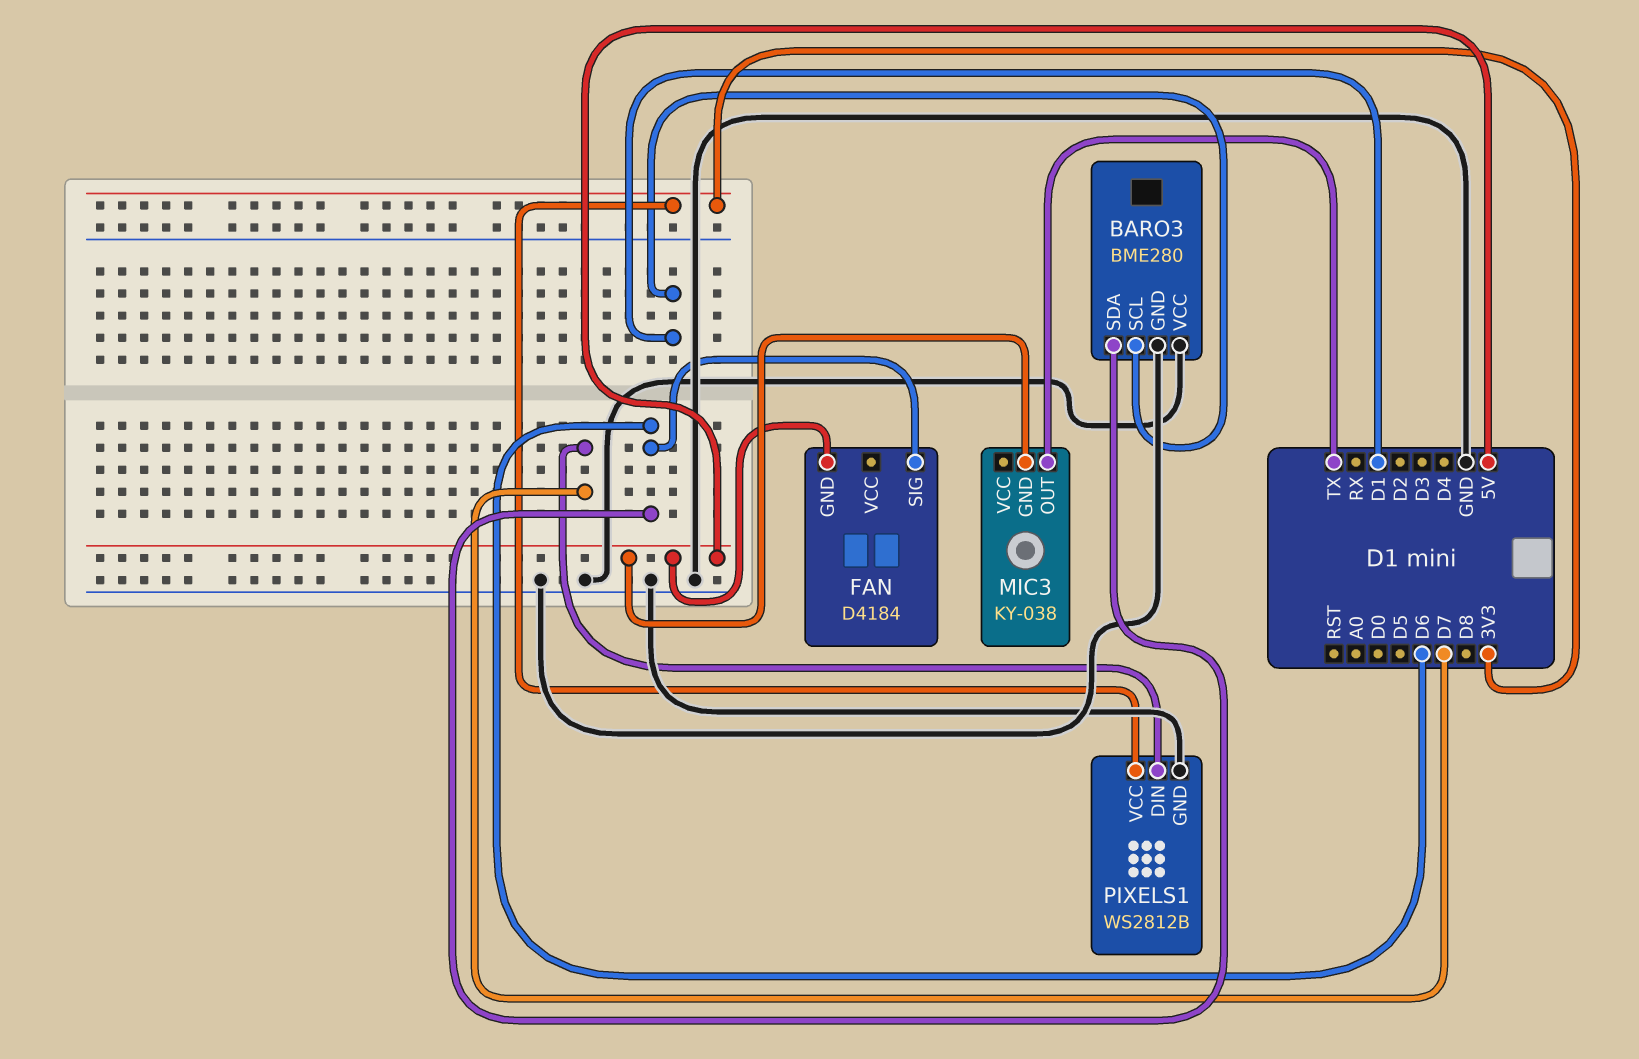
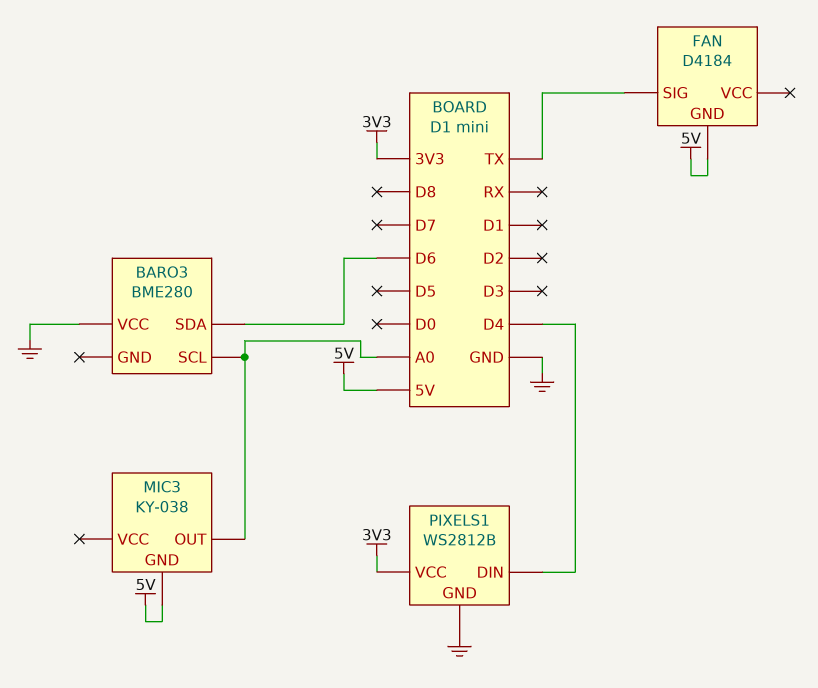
BARO3 pin GND: GND -> none
BARO3 pin SCL: D1 -> A0
FAN pin SIG: D6 -> TX
MIC3 pin OUT: TX -> A0
PIXELS1 pin DIN: D7 -> D4

